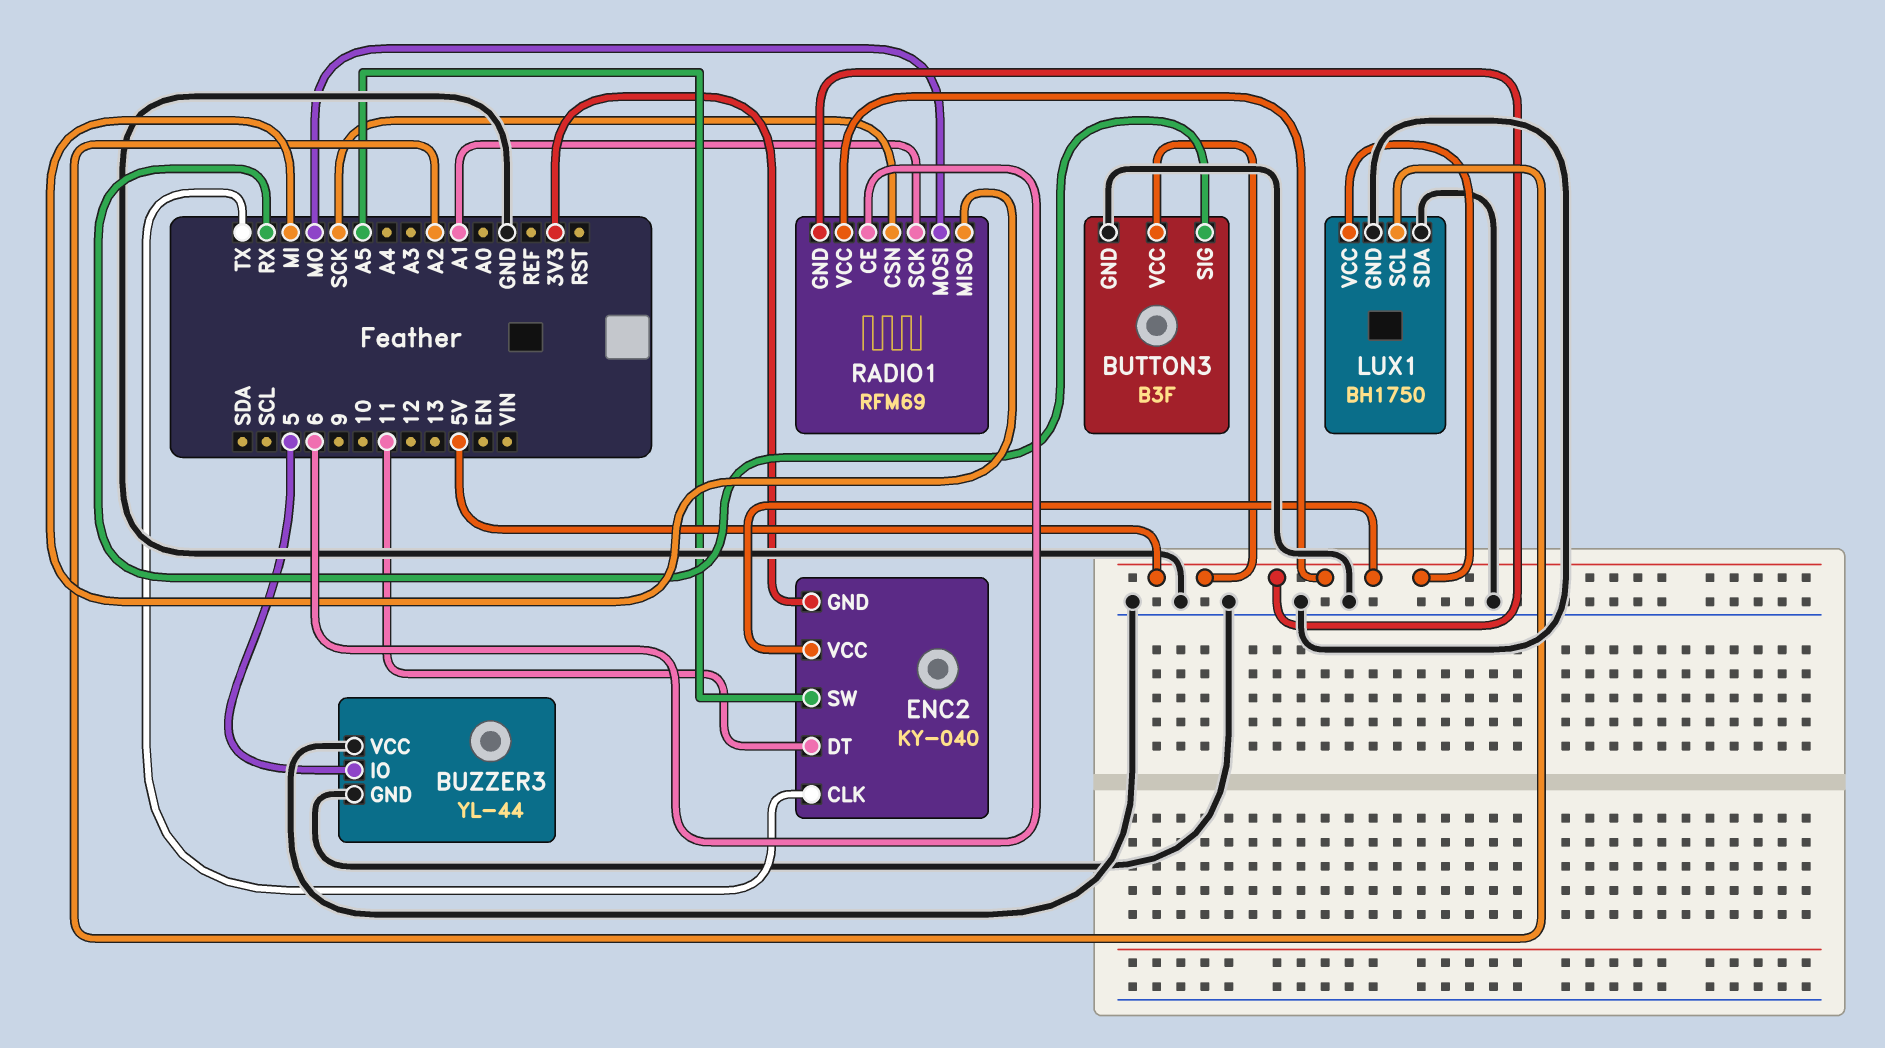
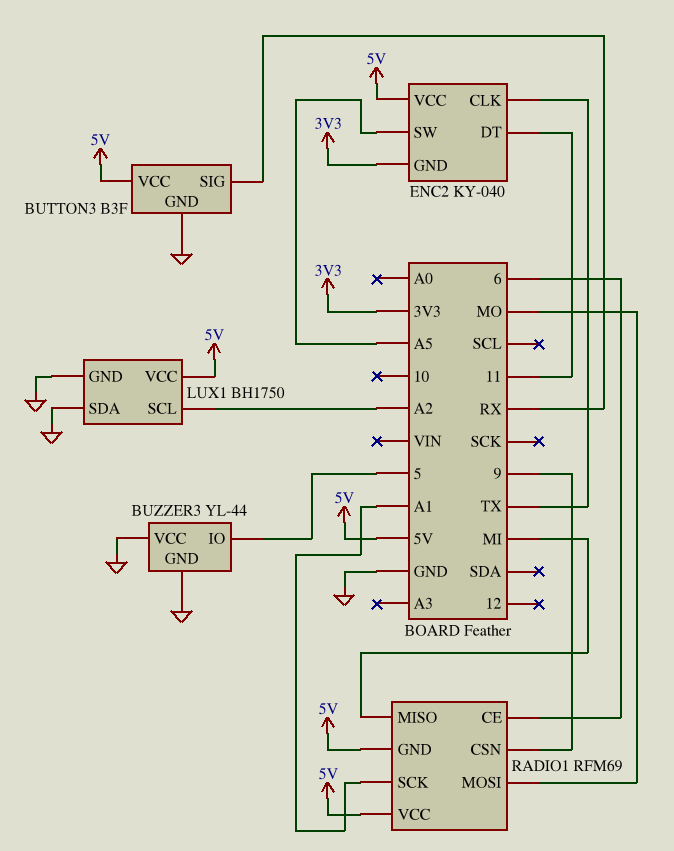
RADIO1 pin CSN: SCK -> 9

